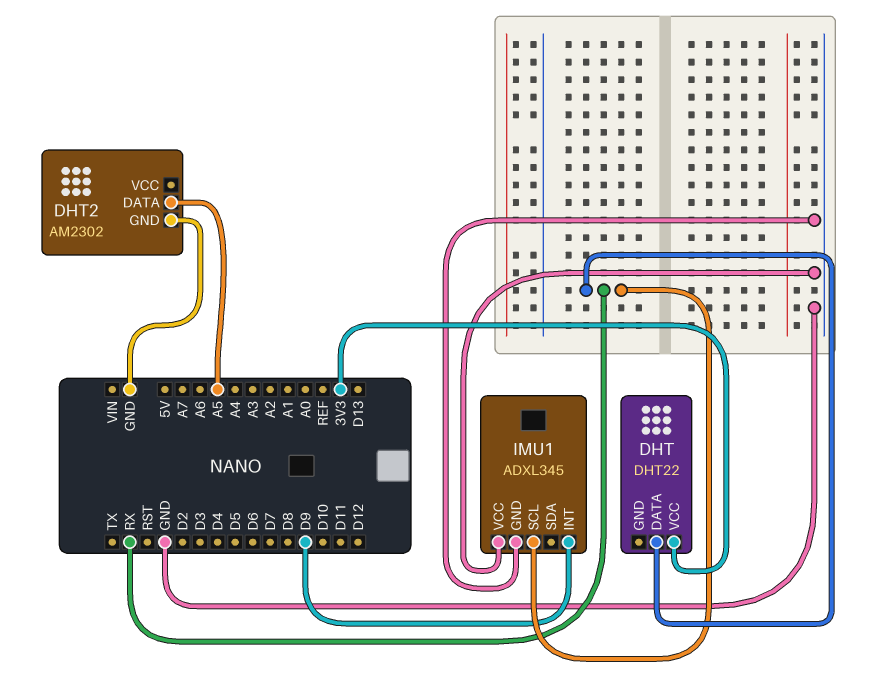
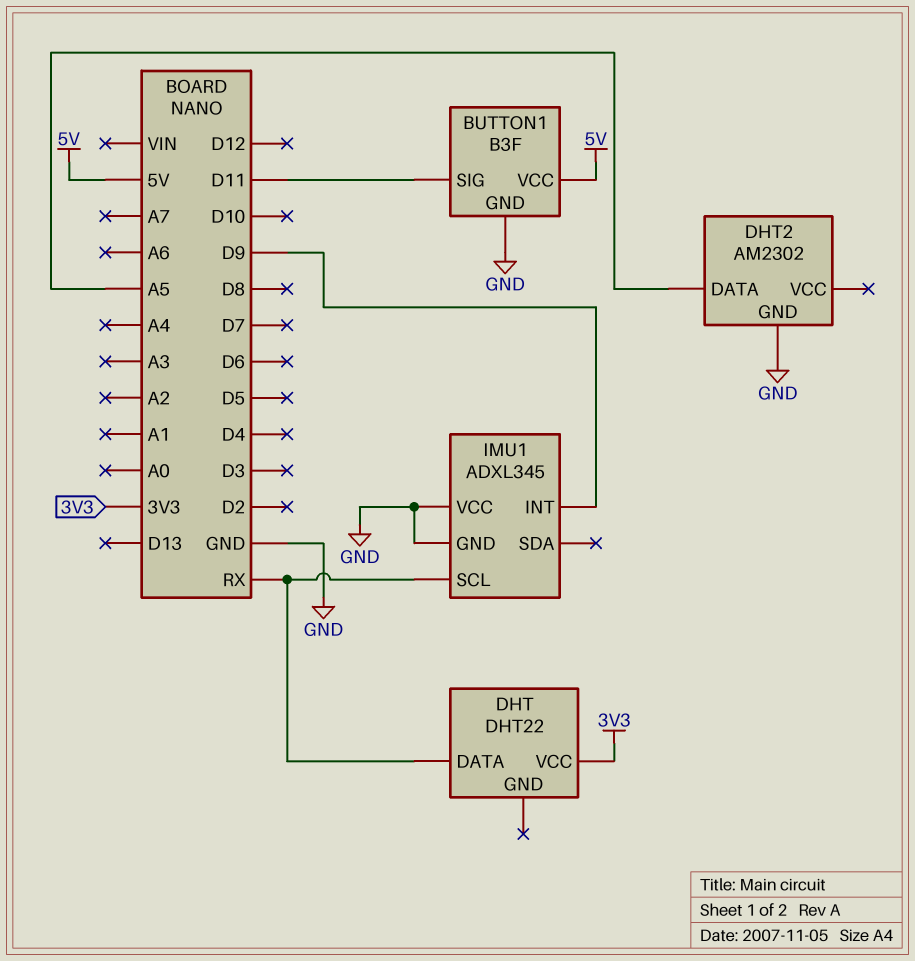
BUTTON1: none -> B3F
BUTTON1 pin GND: none -> GND
BUTTON1 pin SIG: none -> D11
BUTTON1 pin VCC: none -> 5V

